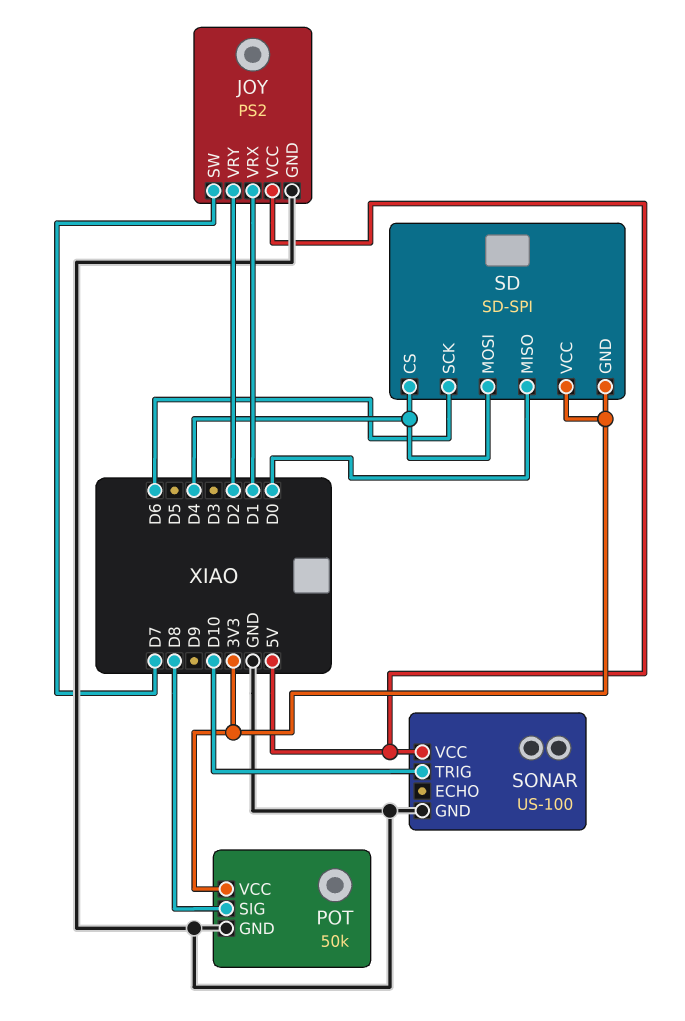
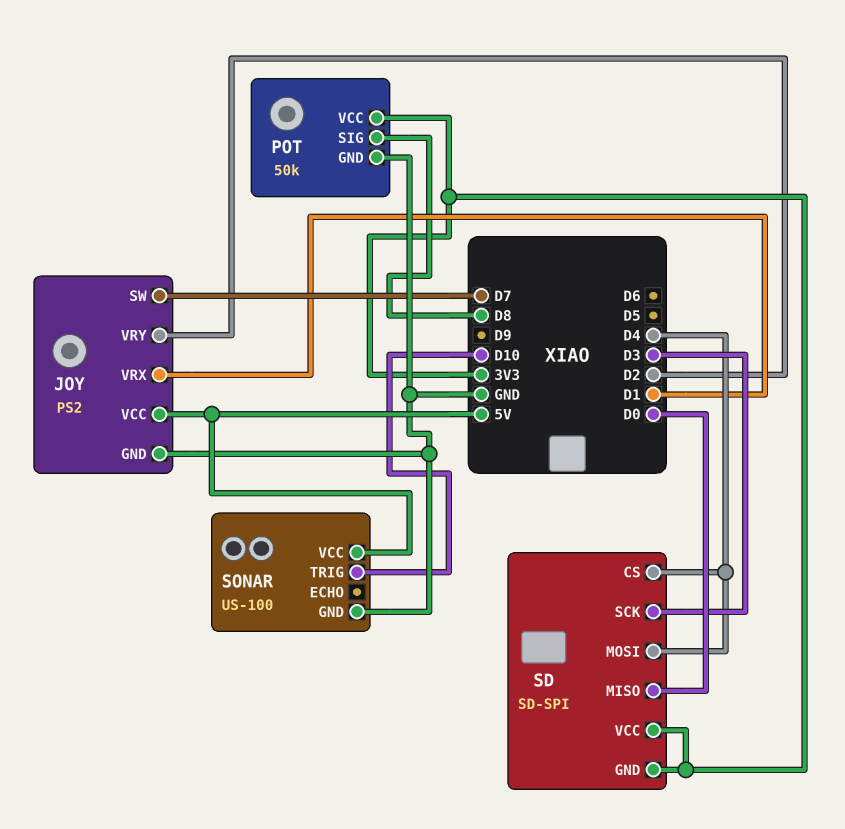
SD pin SCK: D6 -> D3

